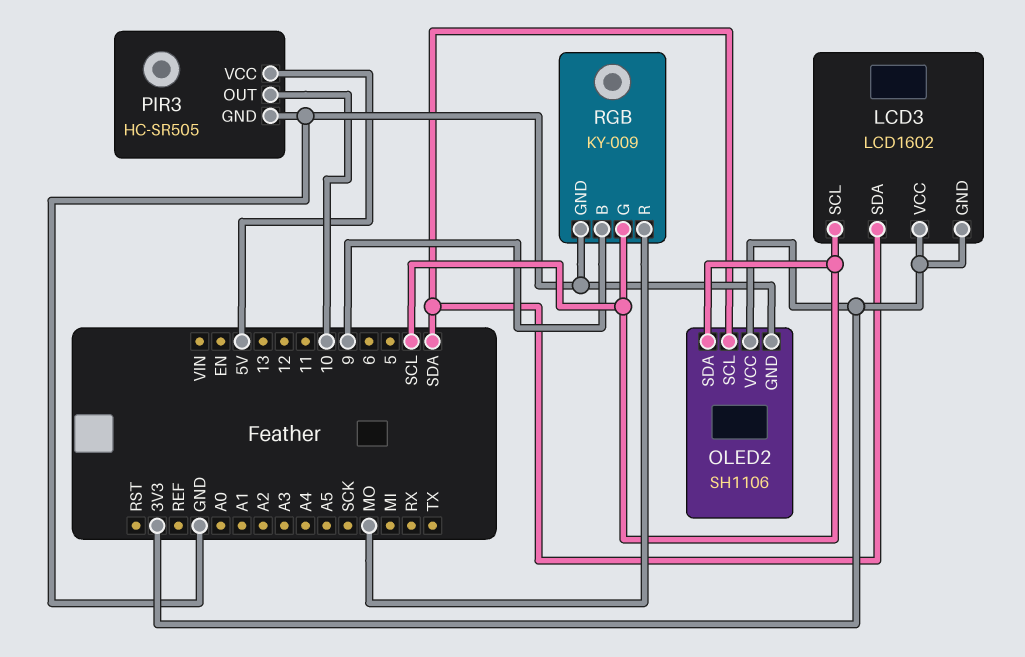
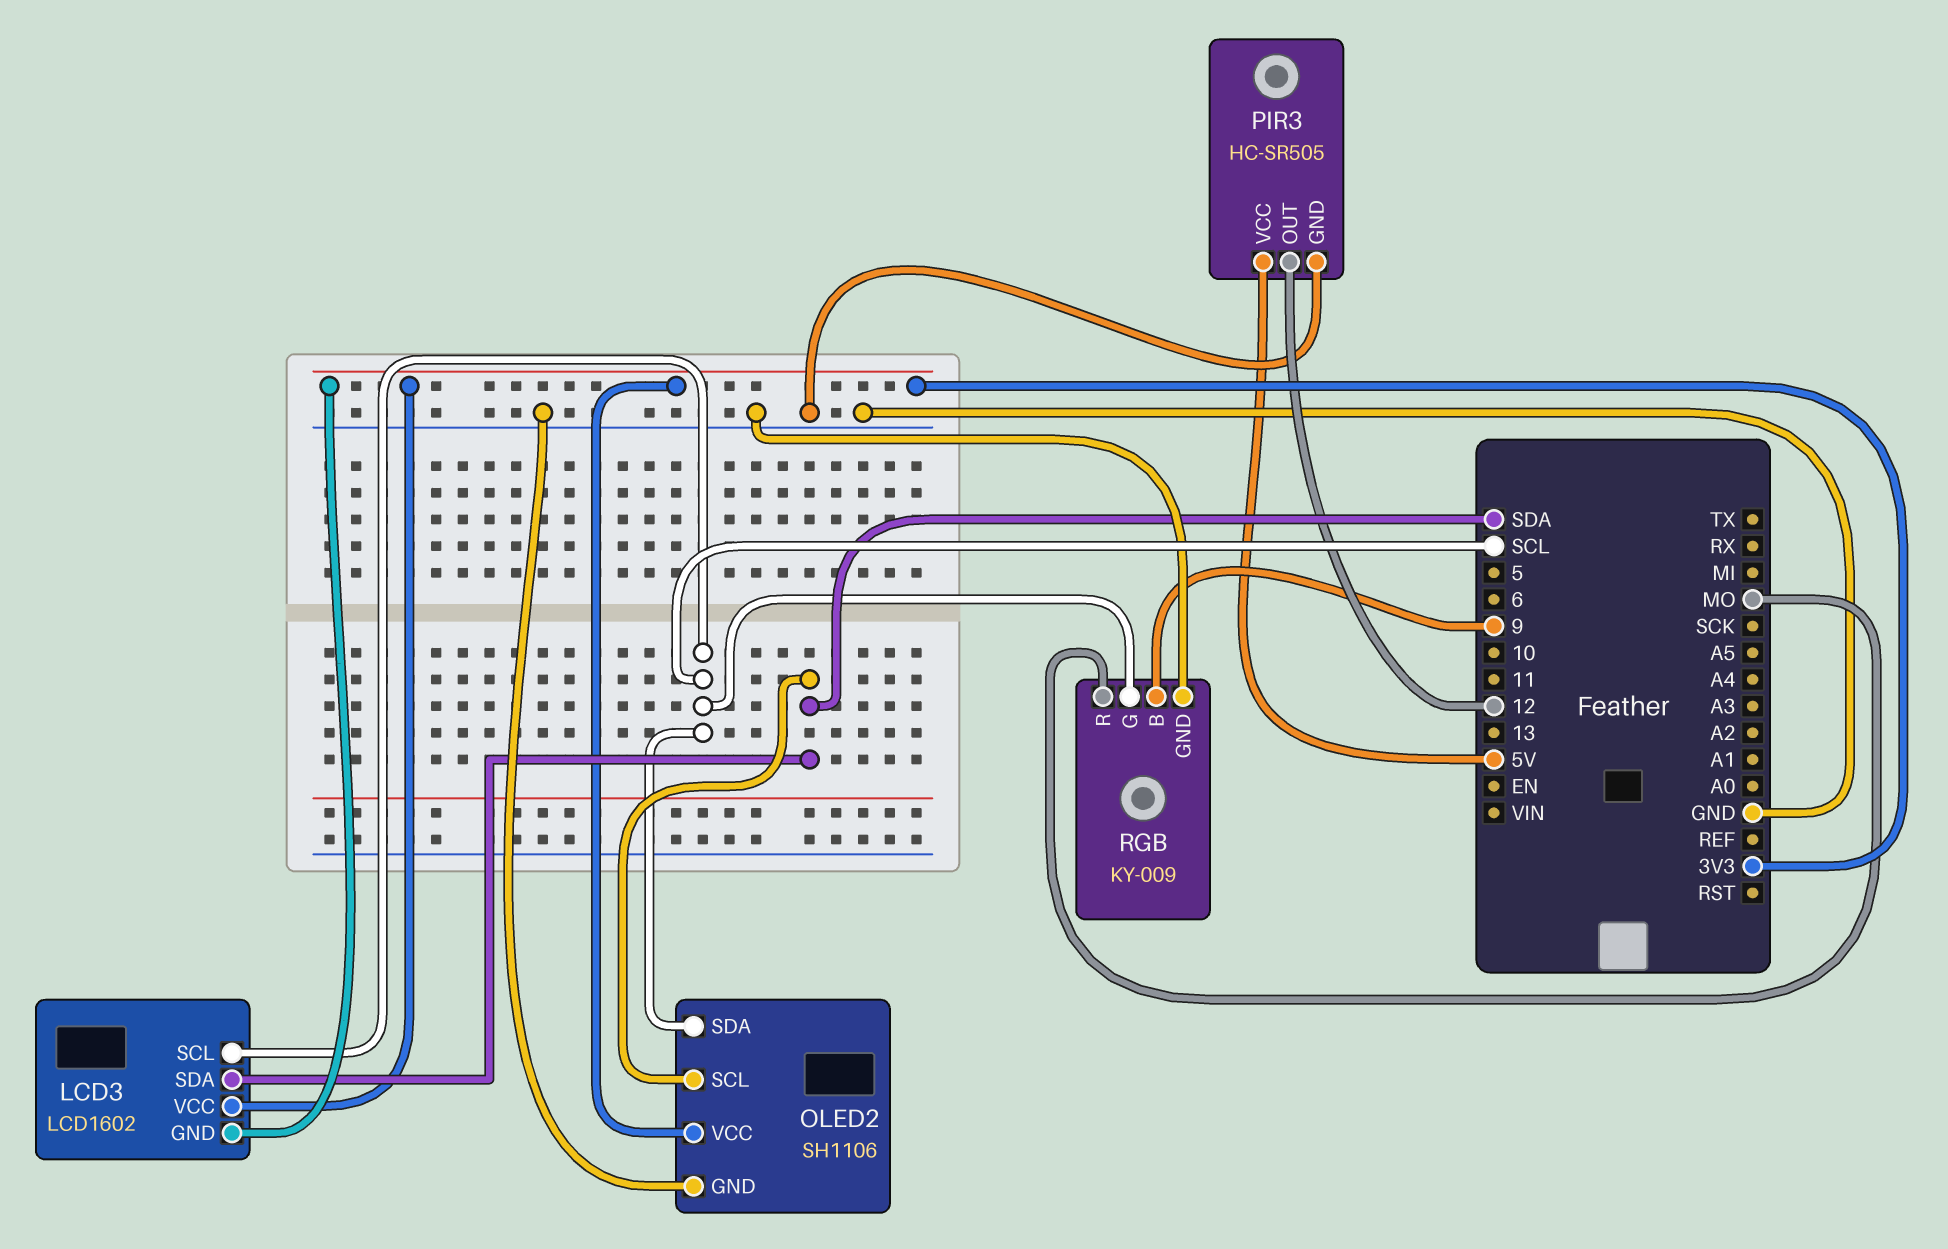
PIR3 pin OUT: 10 -> 12

